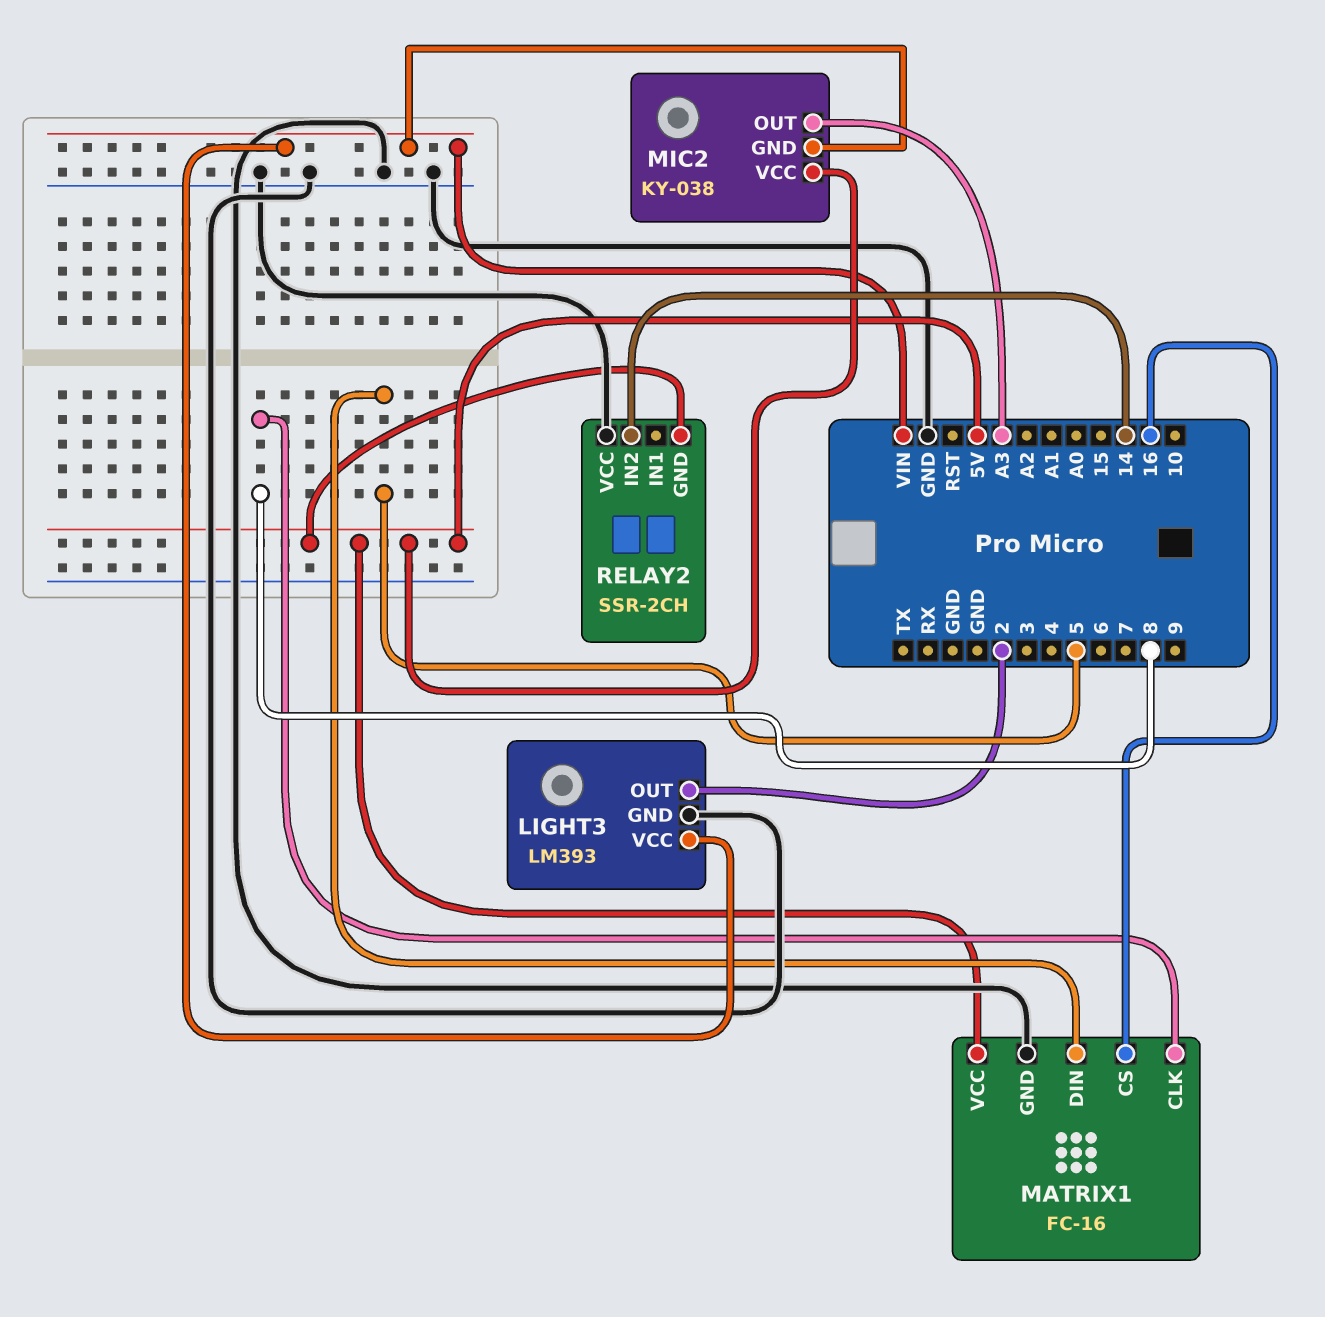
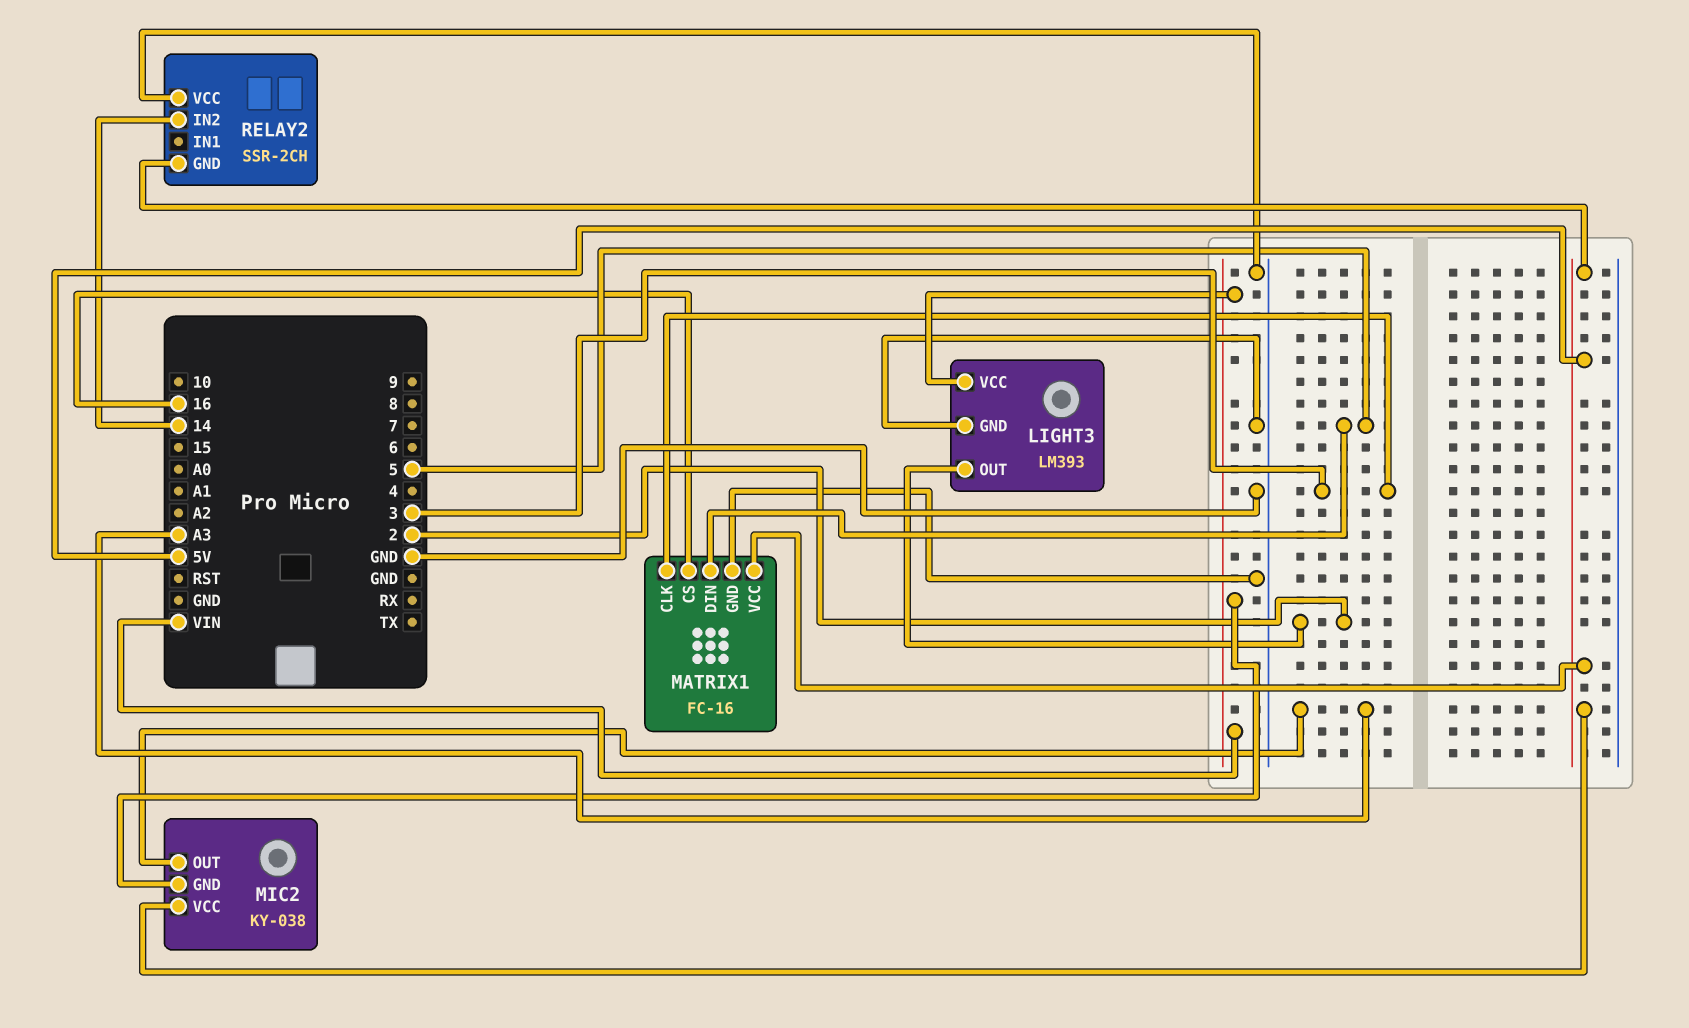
MATRIX1 pin CLK: 8 -> 3

